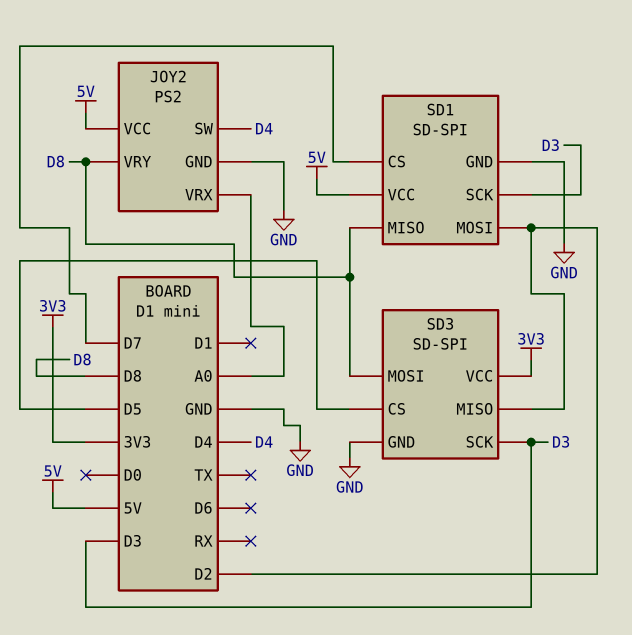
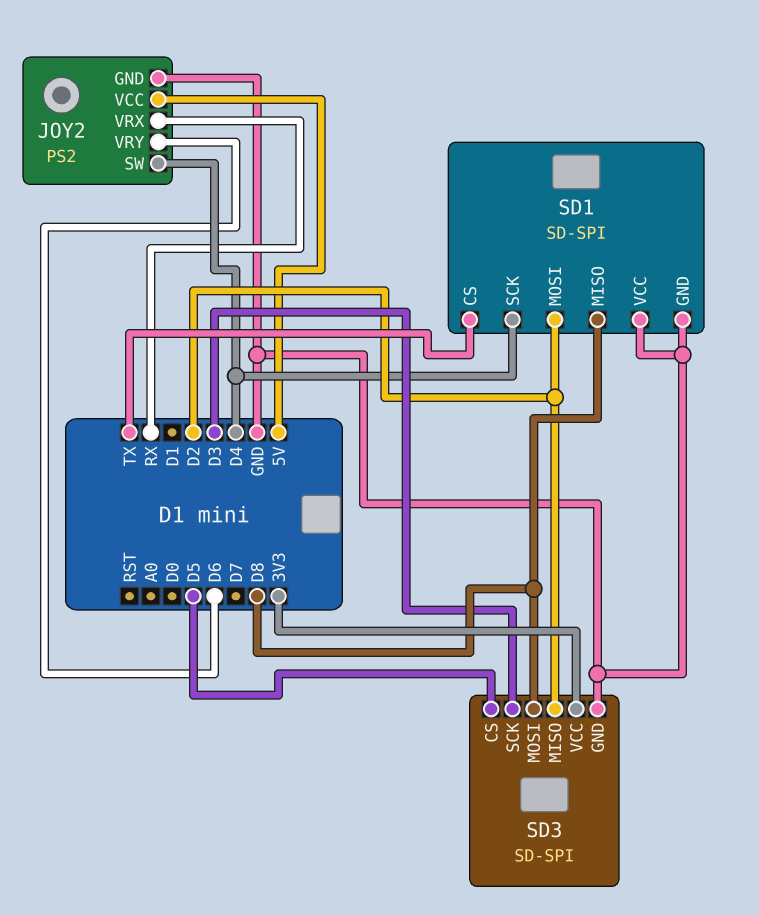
JOY2 pin VRX: A0 -> RX
JOY2 pin VRY: D8 -> D6
SD1 pin CS: D7 -> TX
SD1 pin SCK: D3 -> D4
SD1 pin VCC: 5V -> GND

